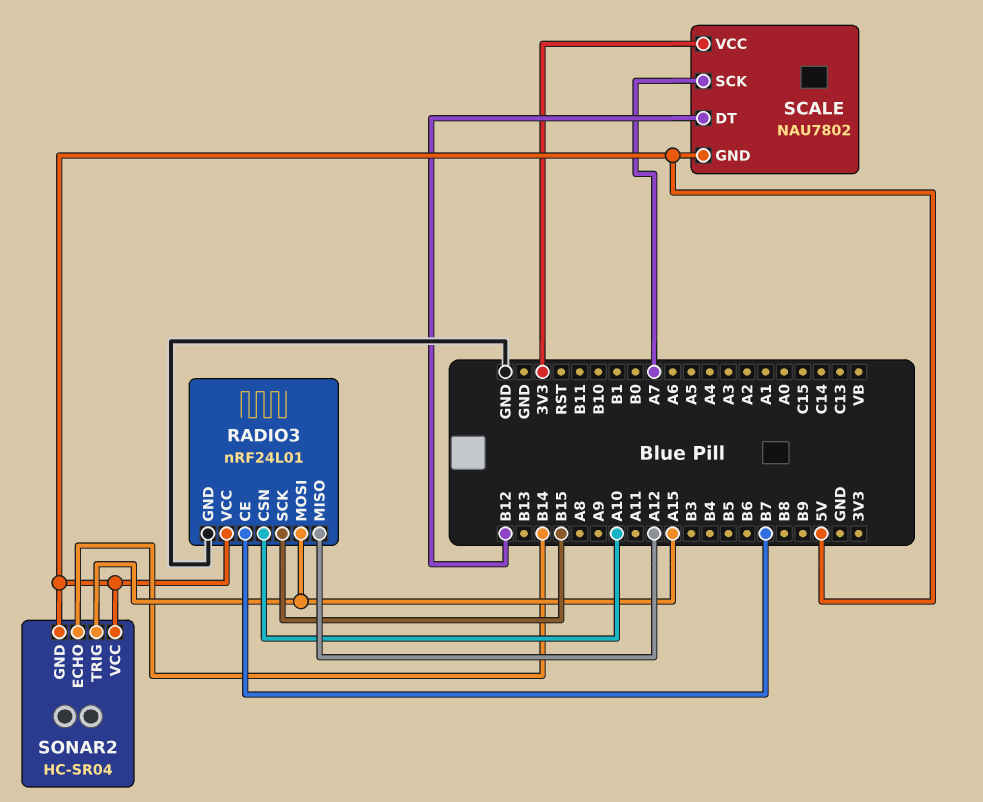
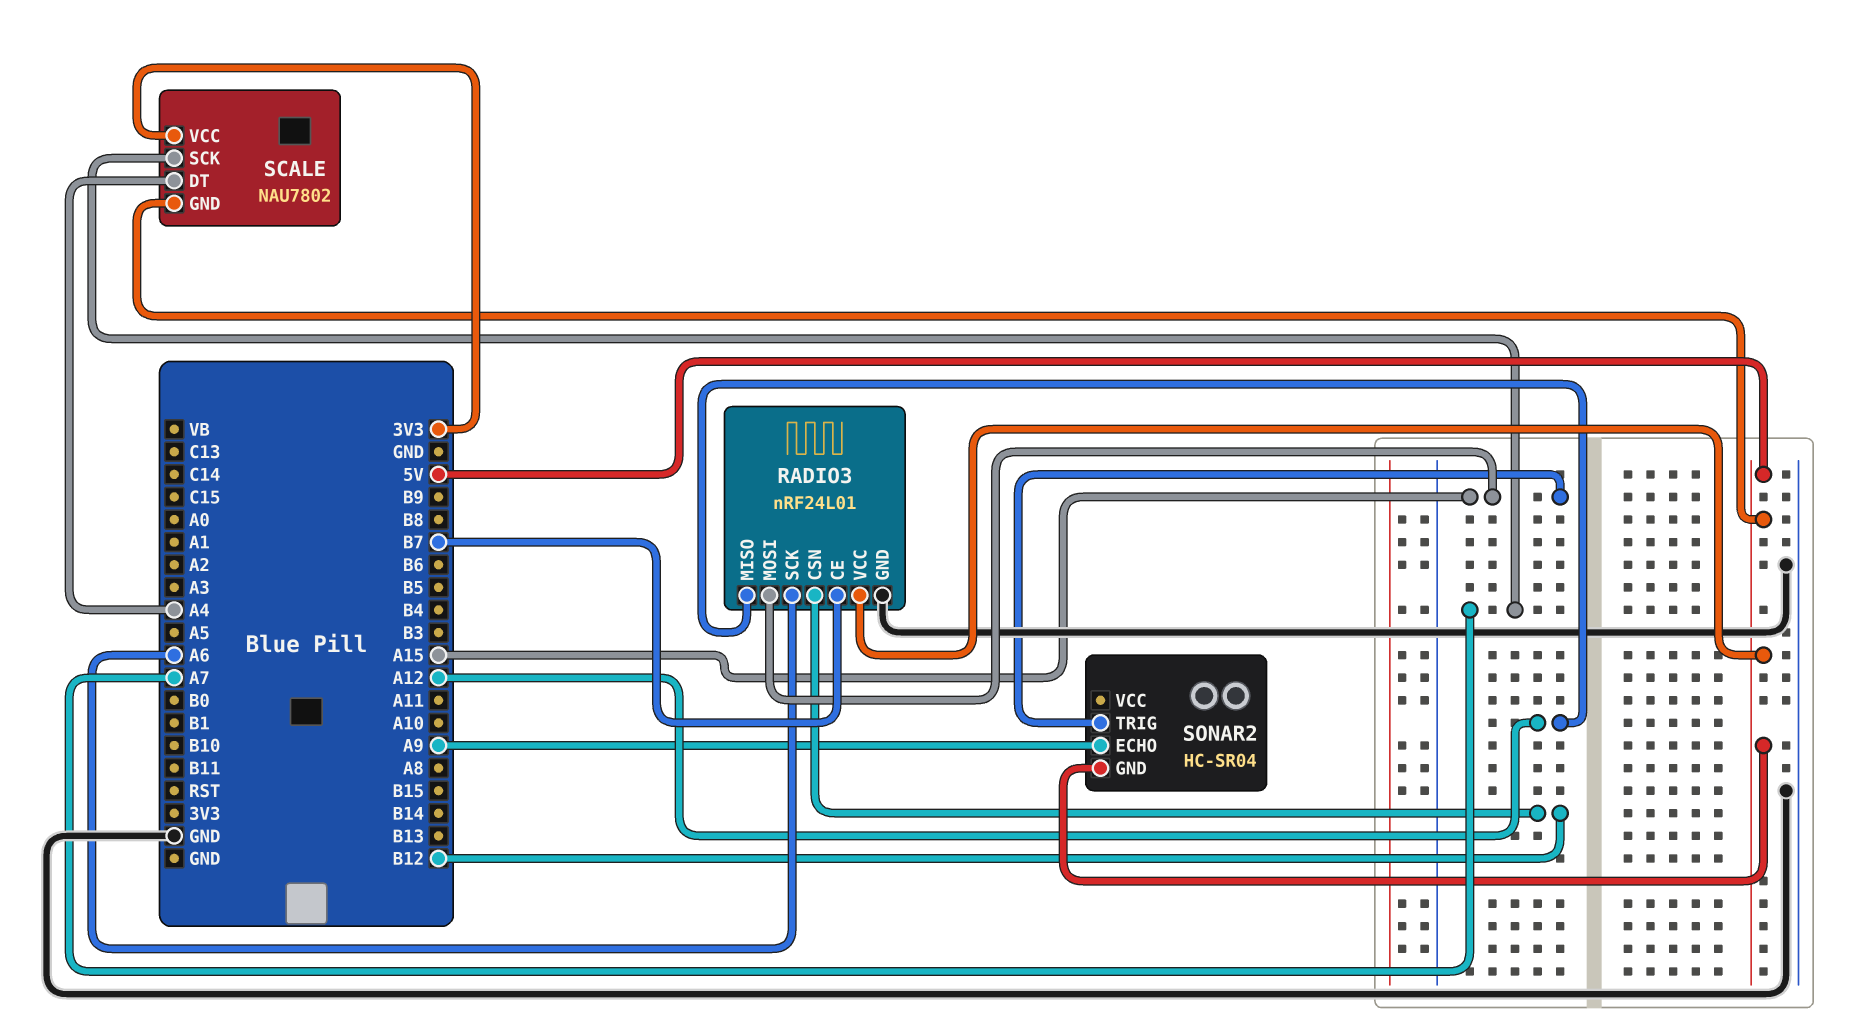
RADIO3 pin CSN: A10 -> B12
RADIO3 pin SCK: B15 -> A6
SCALE pin DT: B12 -> A4
SONAR2 pin ECHO: B14 -> A9
SONAR2 pin VCC: 5V -> none

